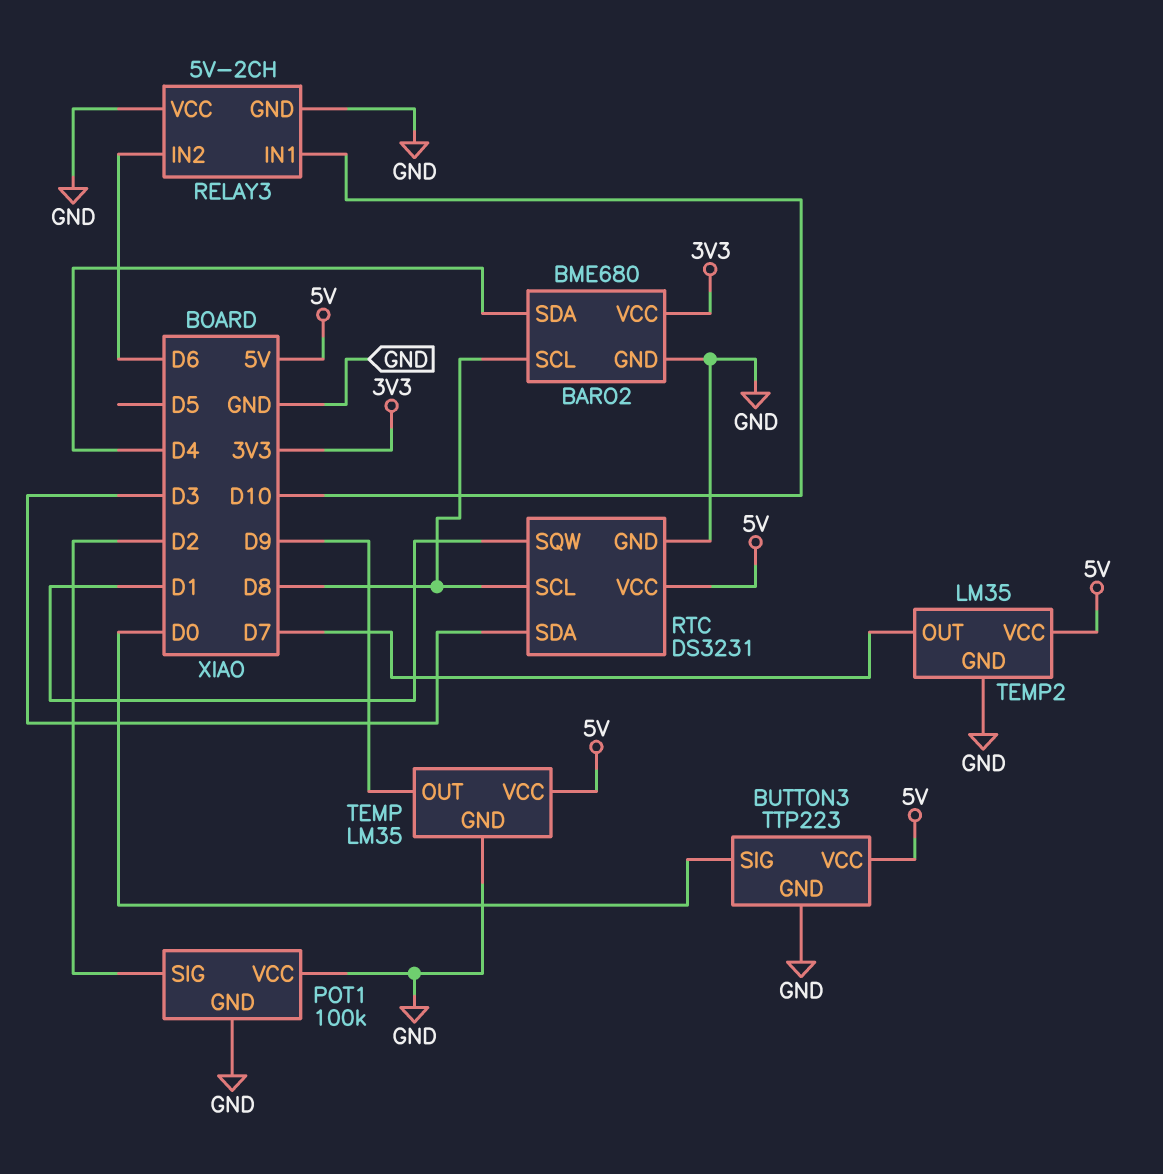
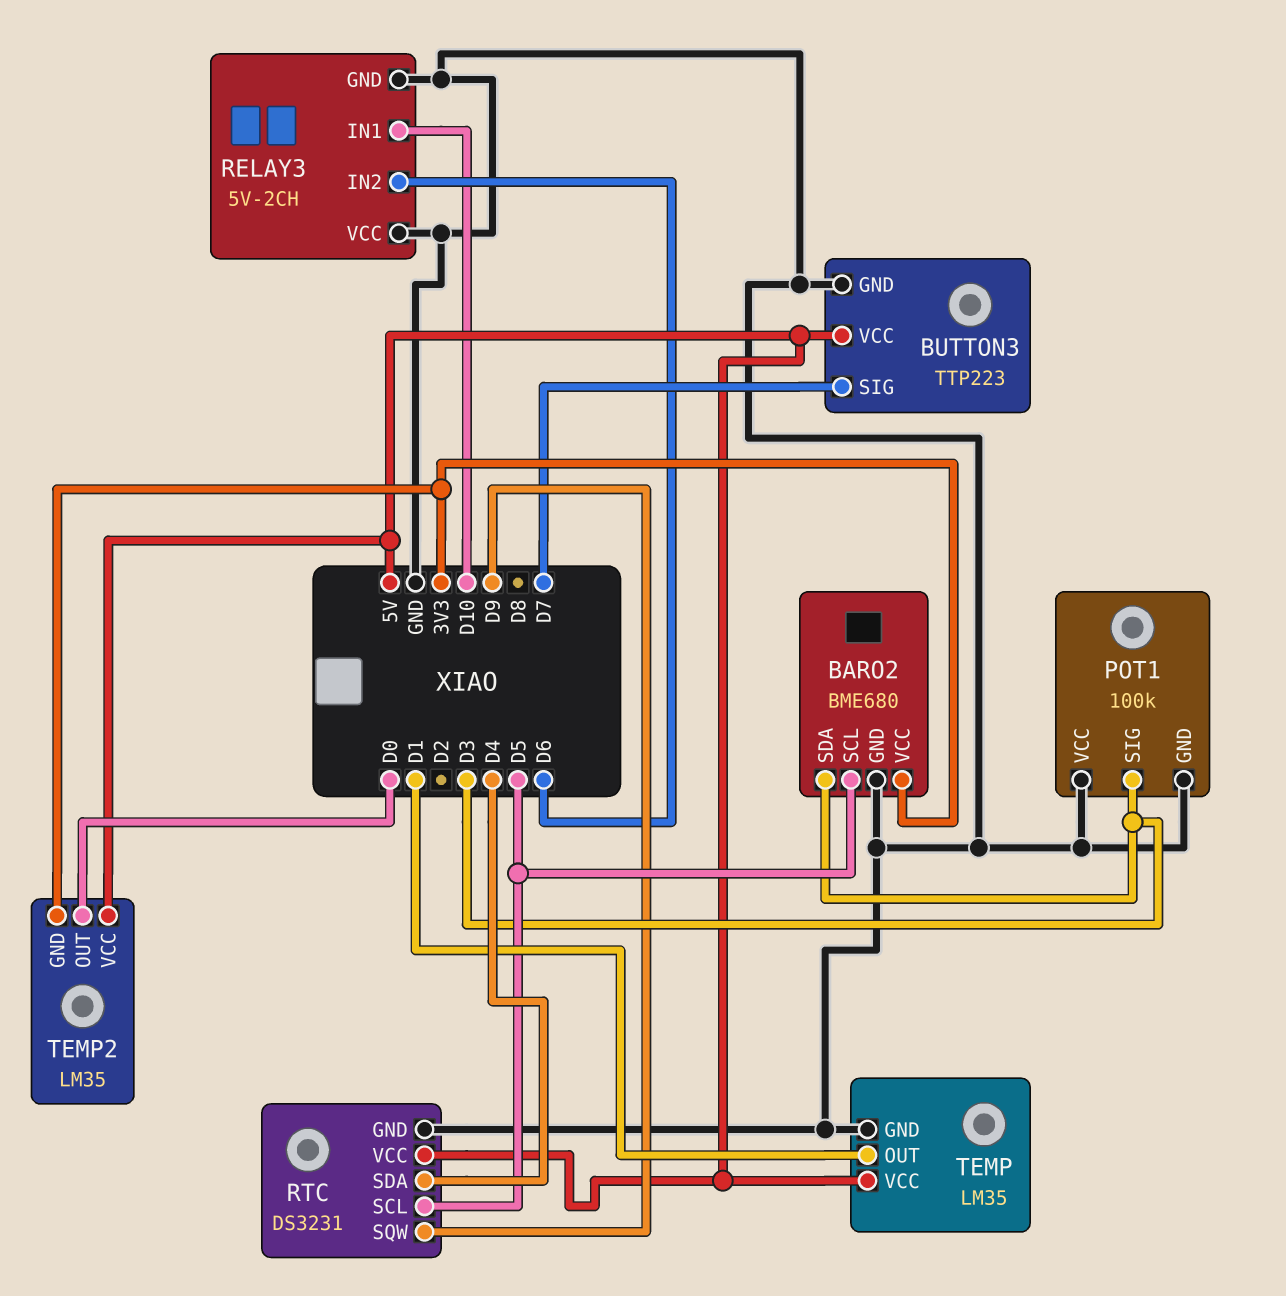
BARO2 pin SCL: D8 -> D5
BARO2 pin SDA: D4 -> D3
BUTTON3 pin SIG: D0 -> D7
POT1 pin SIG: D2 -> D3
RTC pin SCL: D8 -> D5
RTC pin SDA: D3 -> D4
RTC pin SQW: D1 -> D9
TEMP pin OUT: D9 -> D1
TEMP2 pin GND: GND -> 3V3
TEMP2 pin OUT: D7 -> D0

